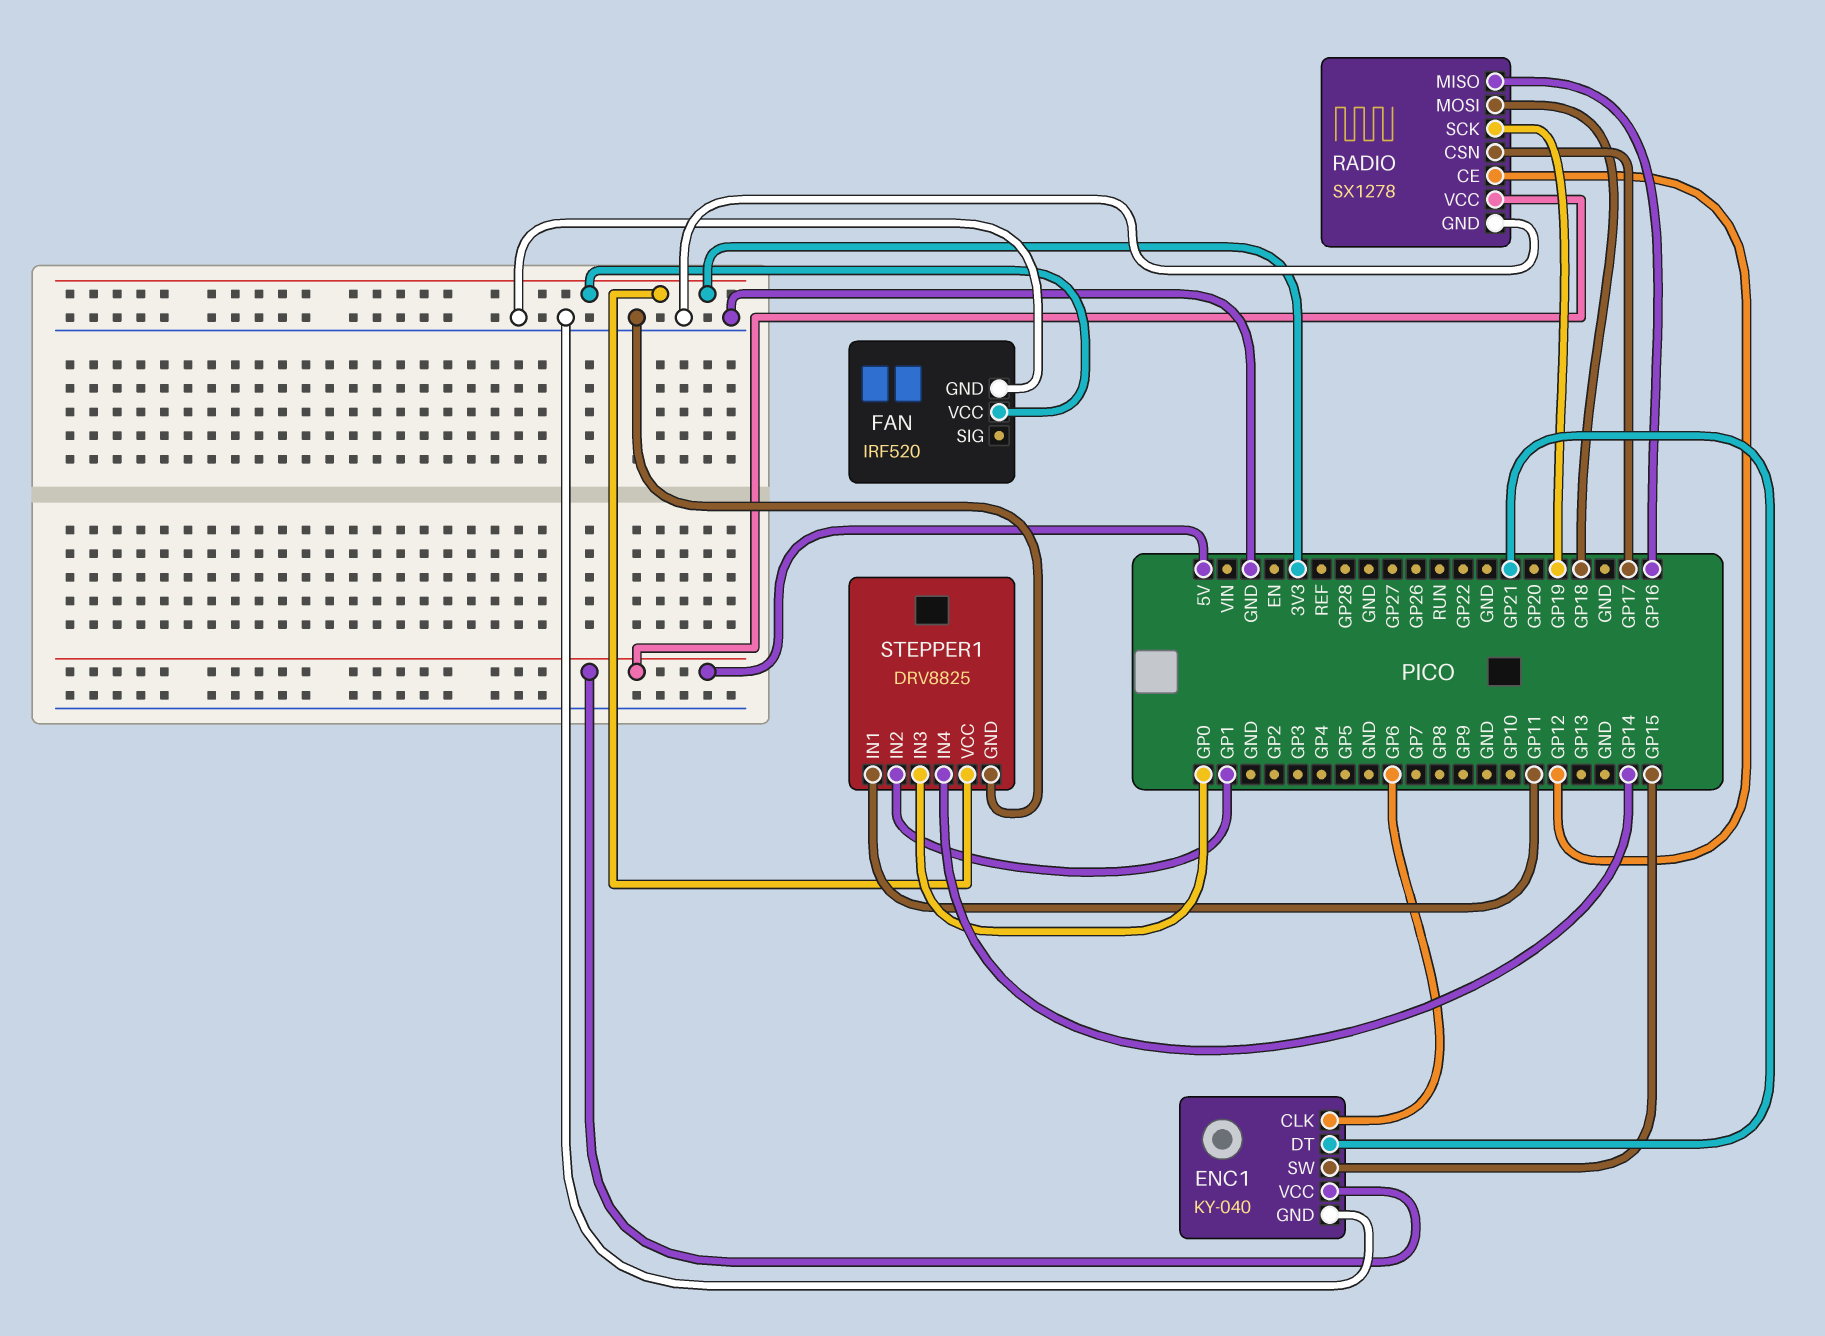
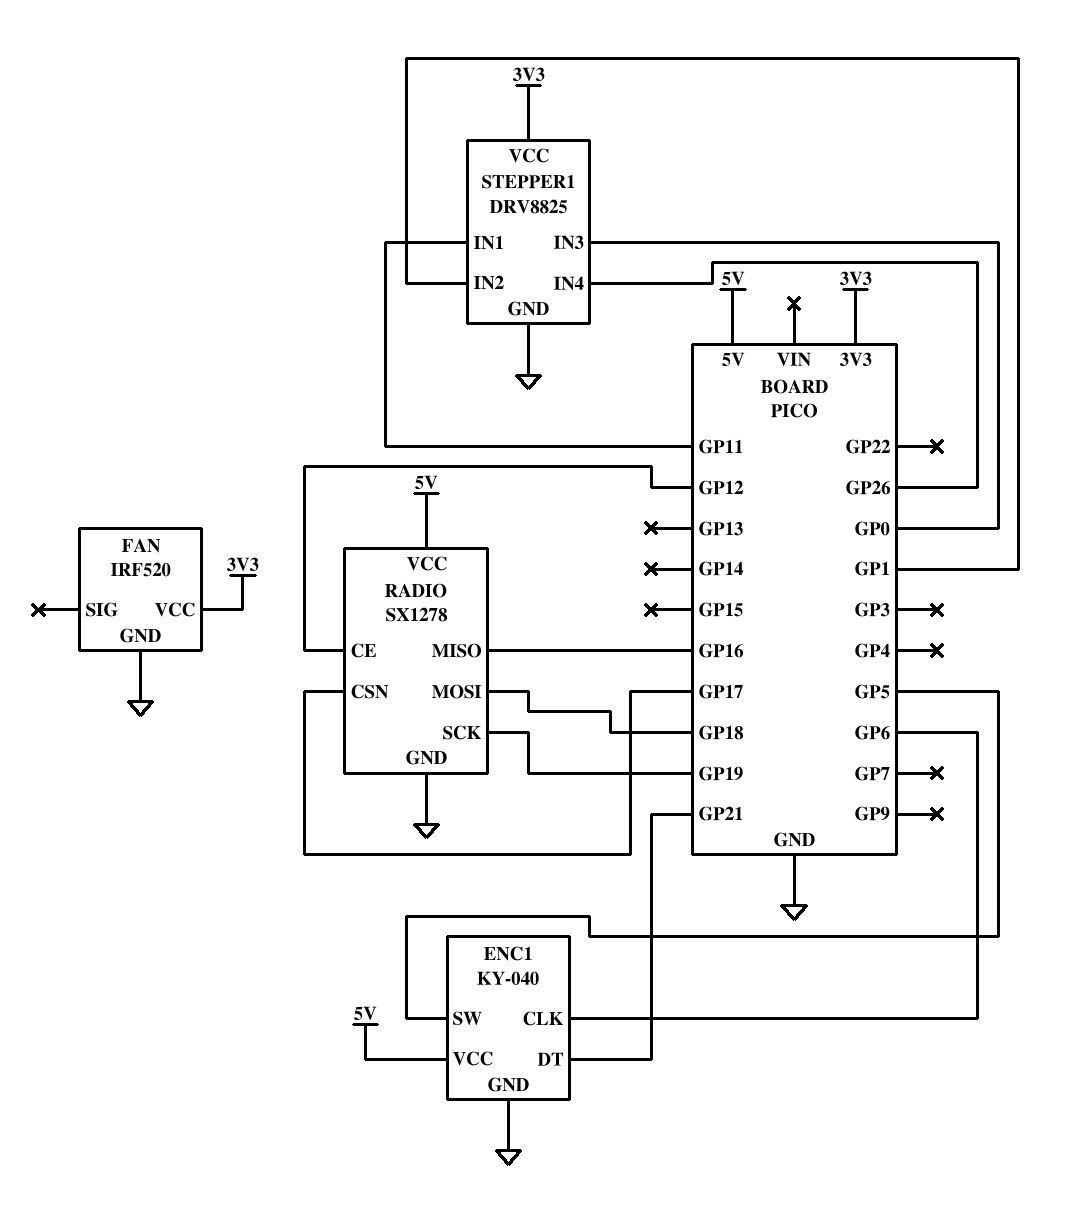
ENC1 pin SW: GP15 -> GP5
STEPPER1 pin IN4: GP14 -> GP26

